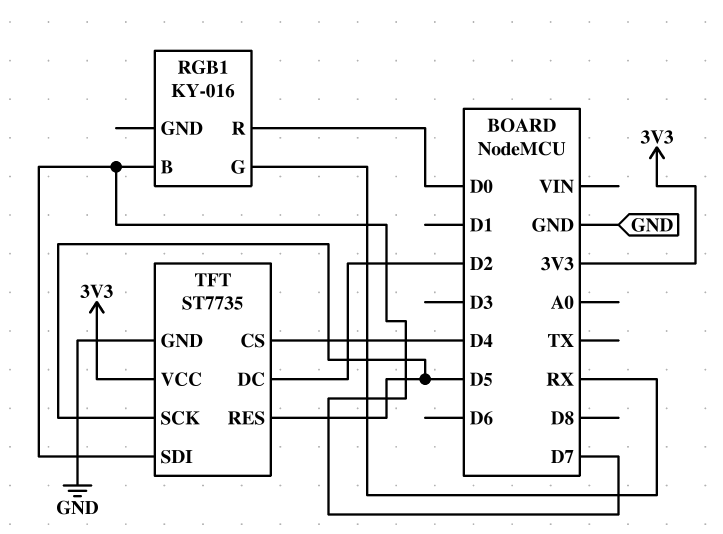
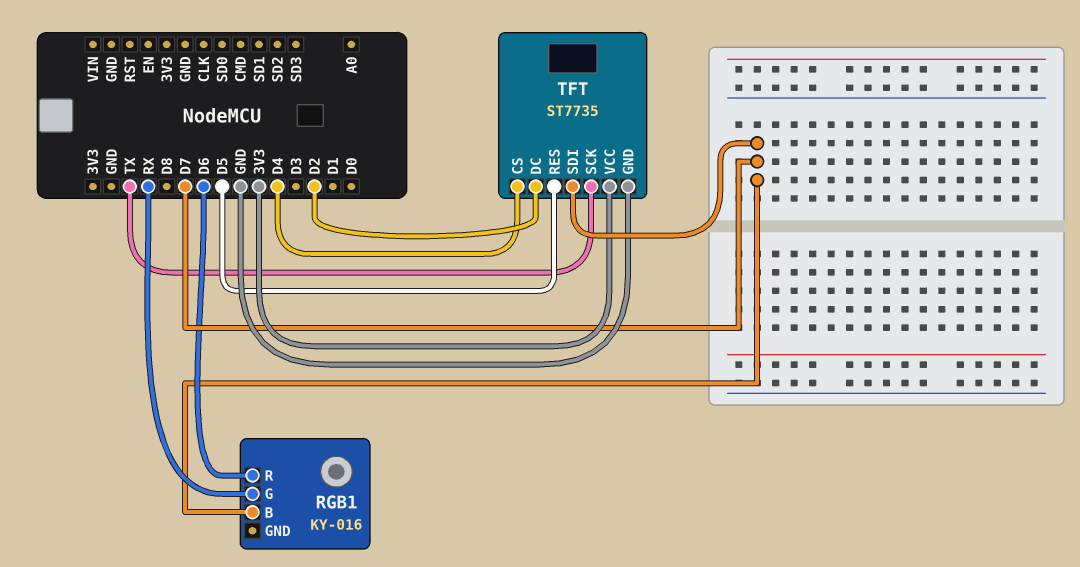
RGB1 pin R: D0 -> D6
TFT pin SCK: D5 -> TX

